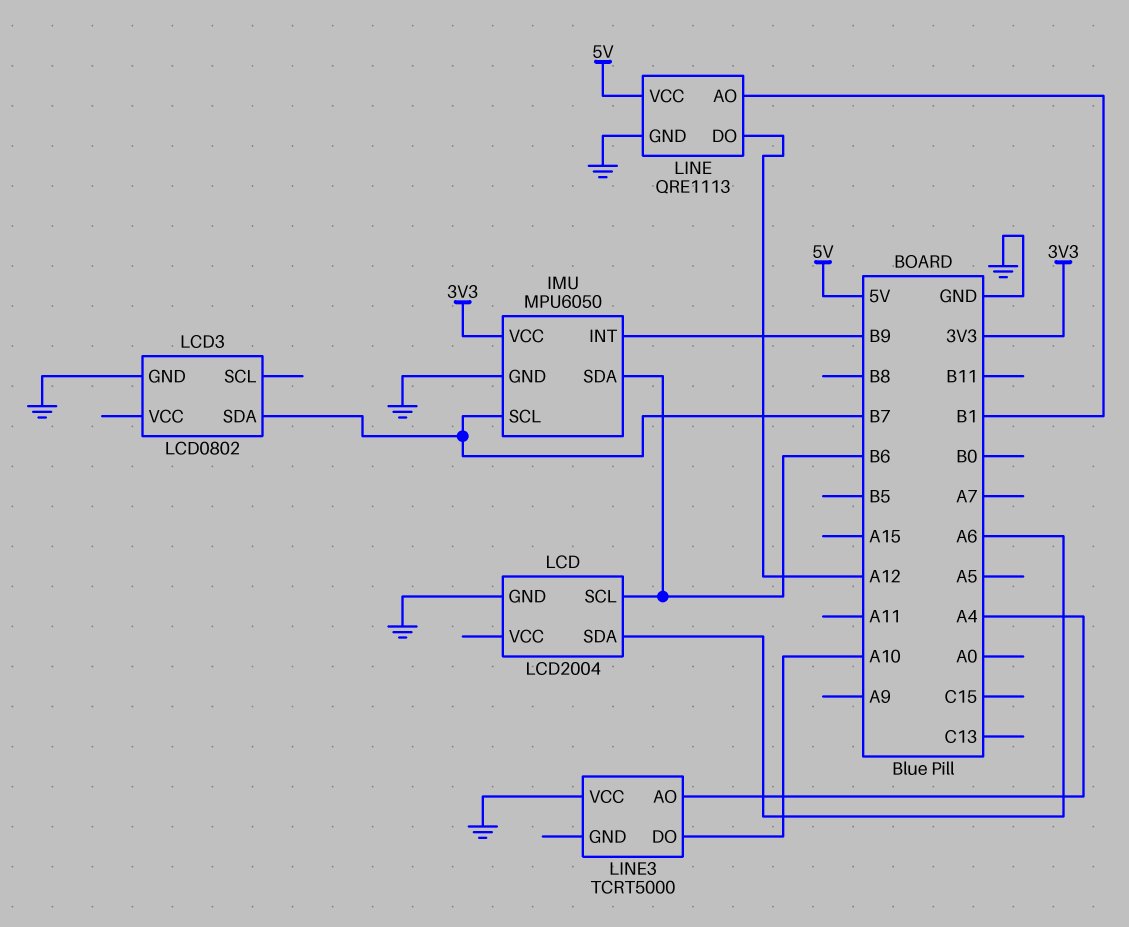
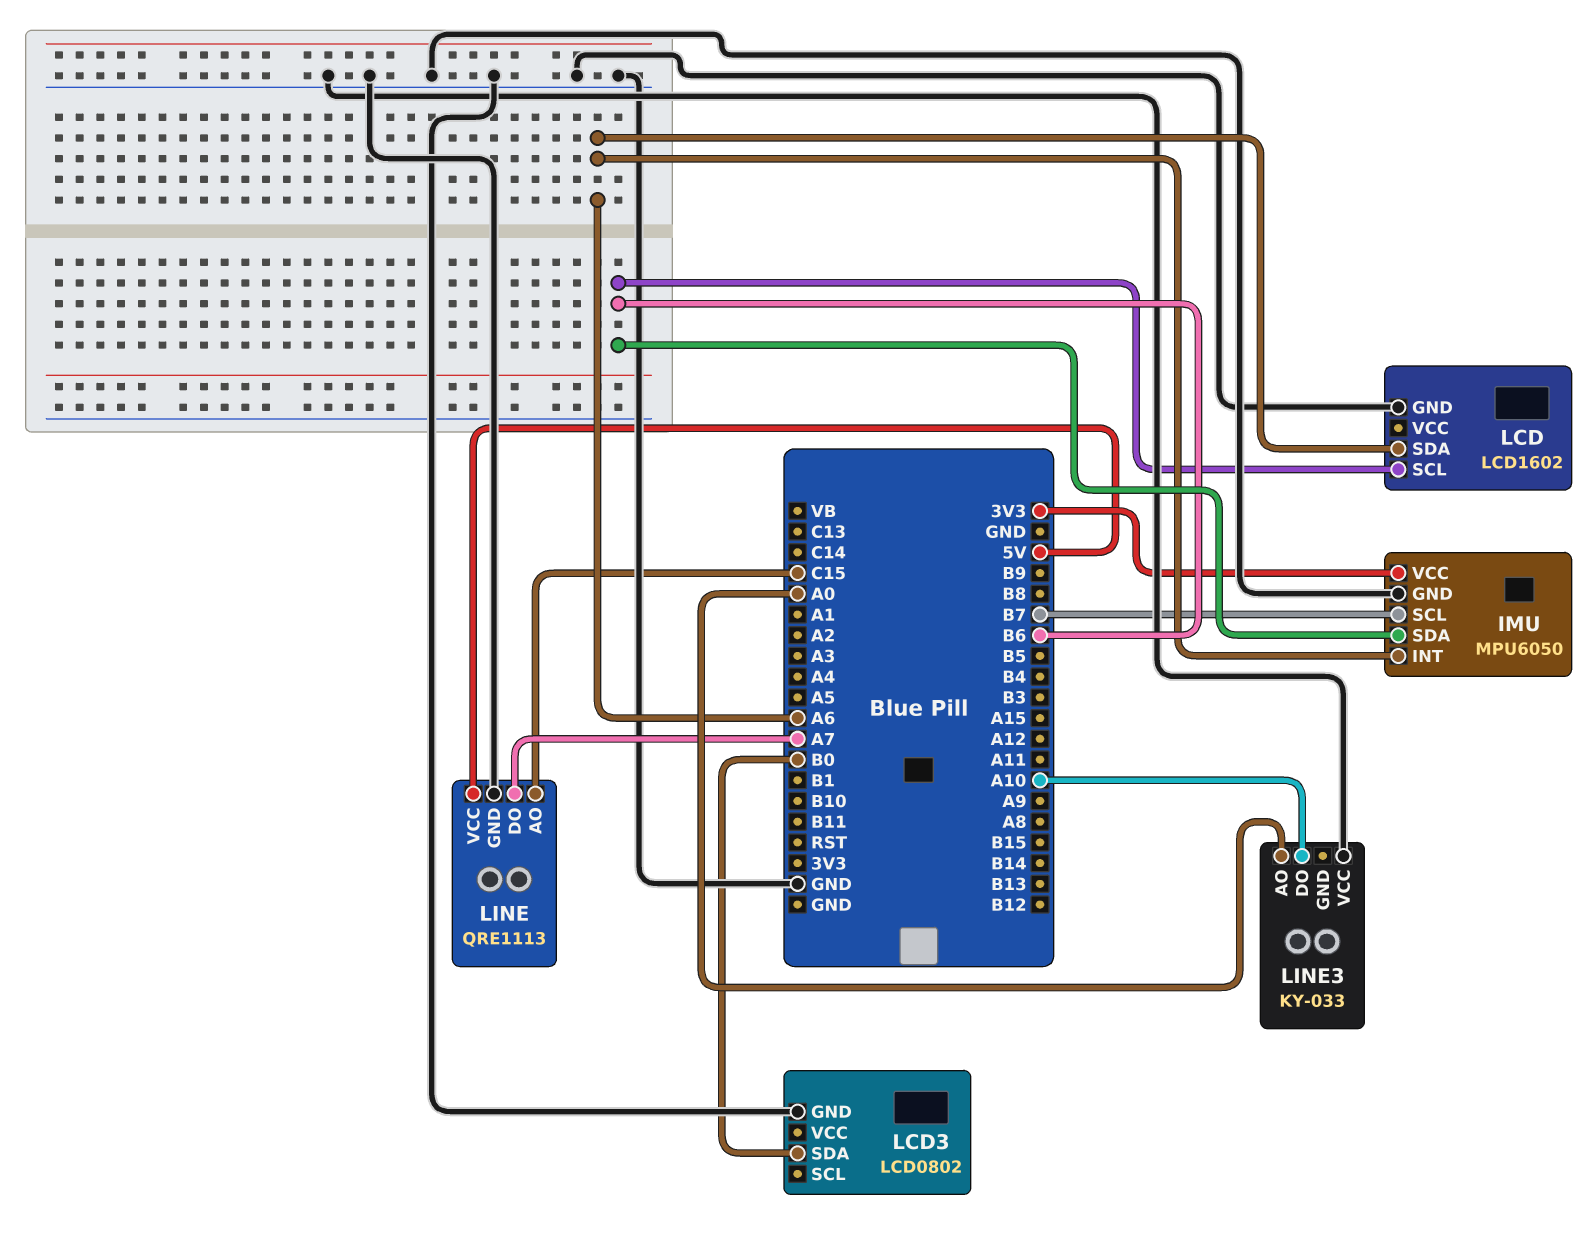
IMU pin INT: B9 -> A6
LCD: LCD2004 -> LCD1602
LCD3 pin SDA: B7 -> B0
LINE pin AO: B1 -> C15
LINE pin DO: A12 -> A7
LINE3: TCRT5000 -> KY-033
LINE3 pin AO: A4 -> A0

